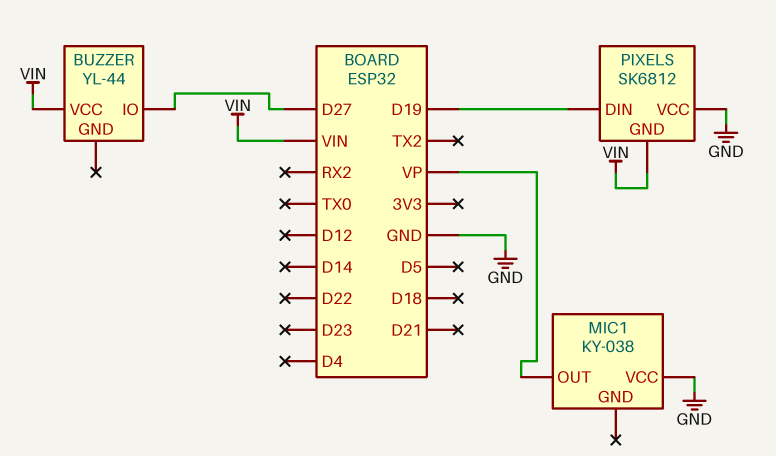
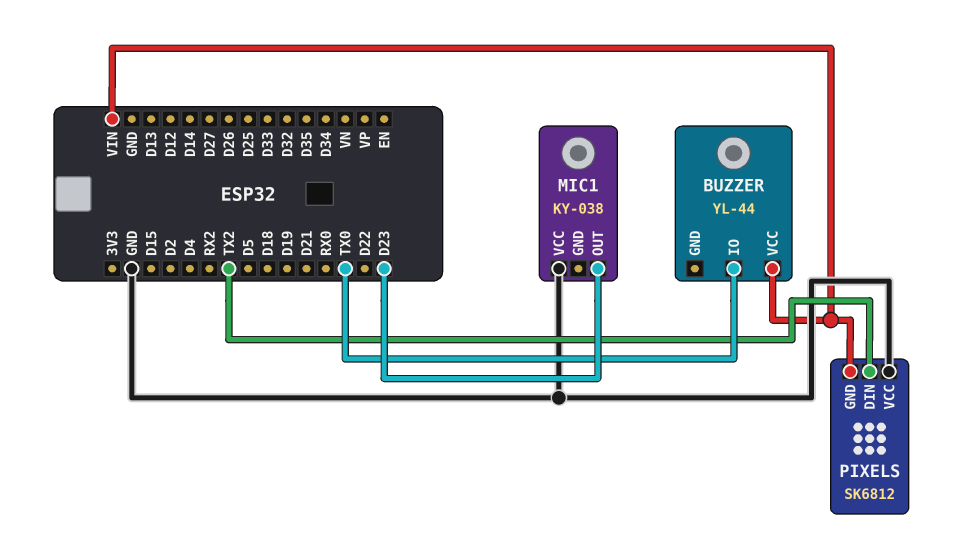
BUZZER pin IO: D27 -> TX0
MIC1 pin OUT: VP -> D23
PIXELS pin DIN: D19 -> TX2

